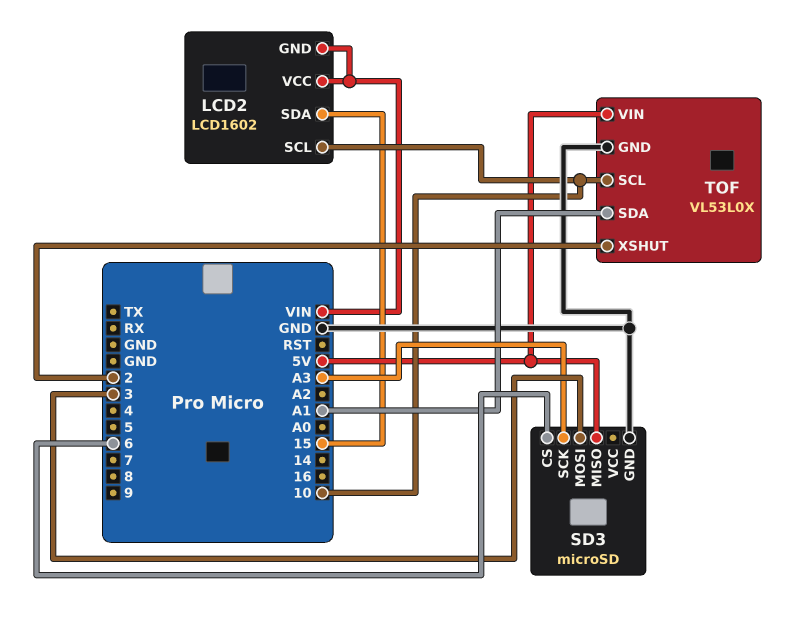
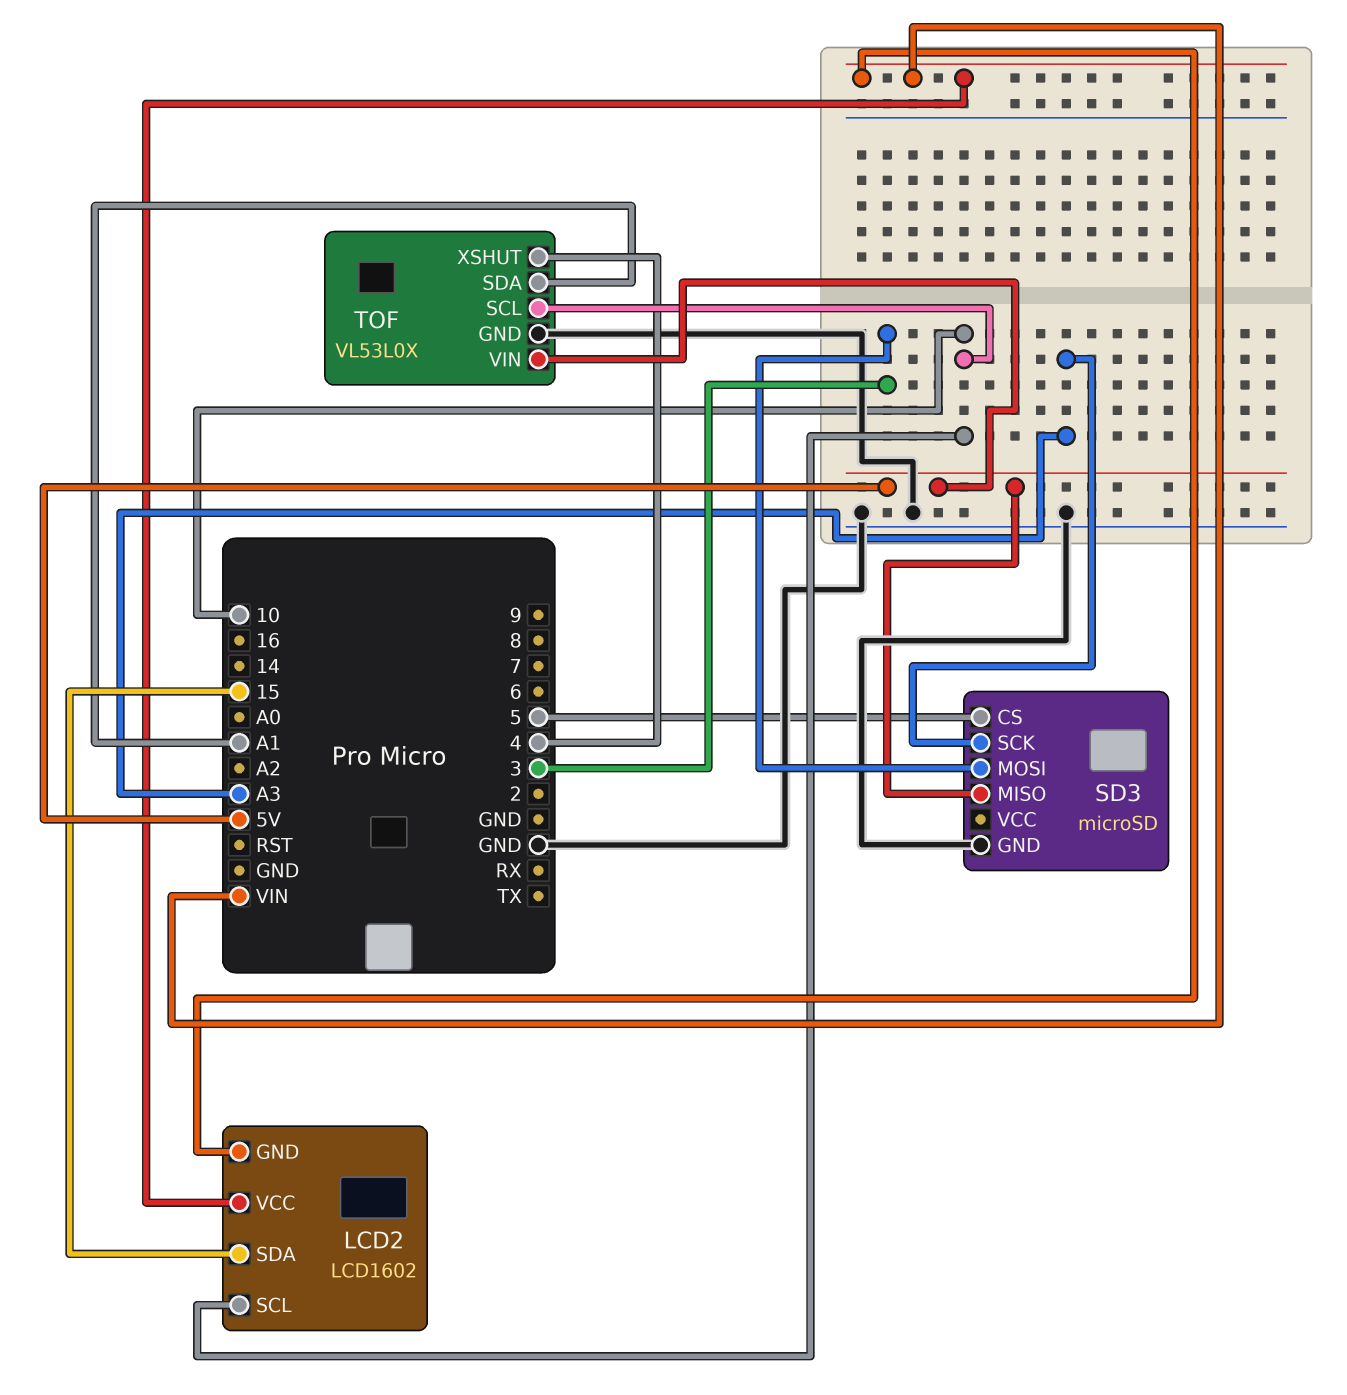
SD3 pin CS: 6 -> 5
TOF pin XSHUT: 2 -> 4

